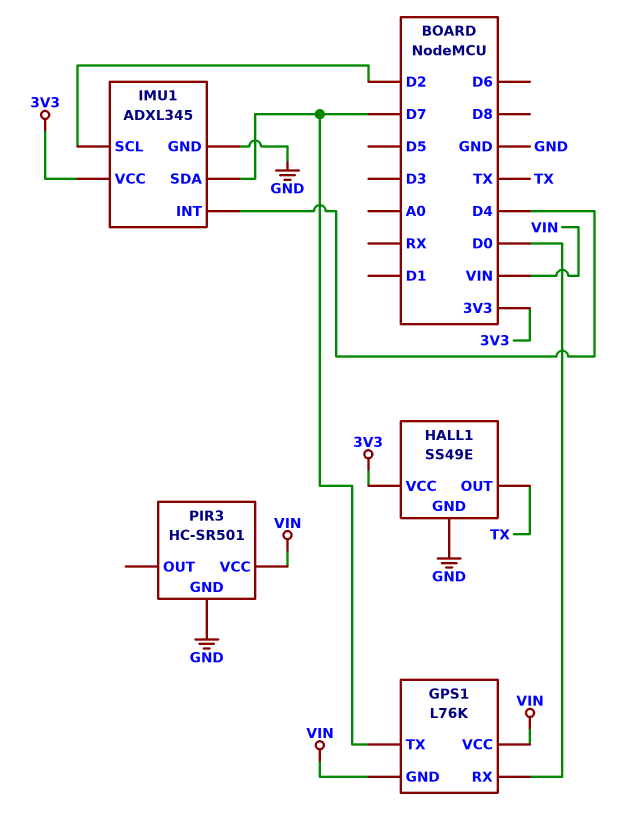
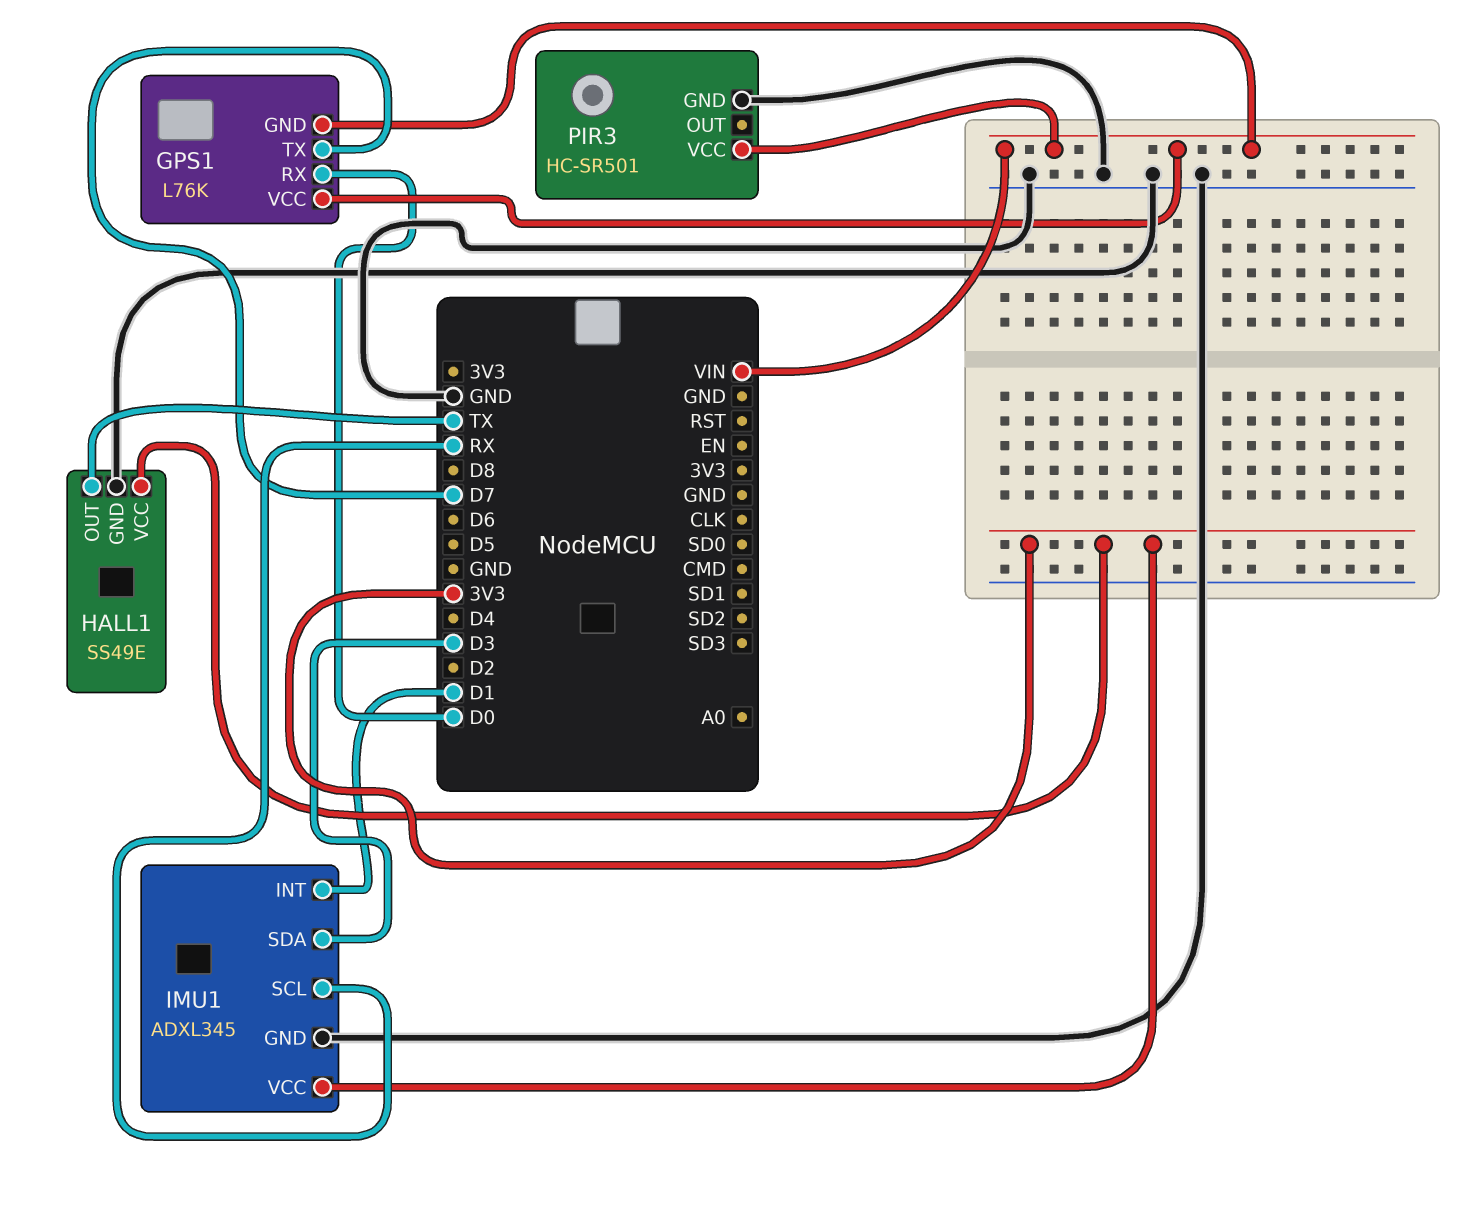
IMU1 pin INT: D4 -> D1
IMU1 pin SCL: D2 -> RX
IMU1 pin SDA: D7 -> D3

